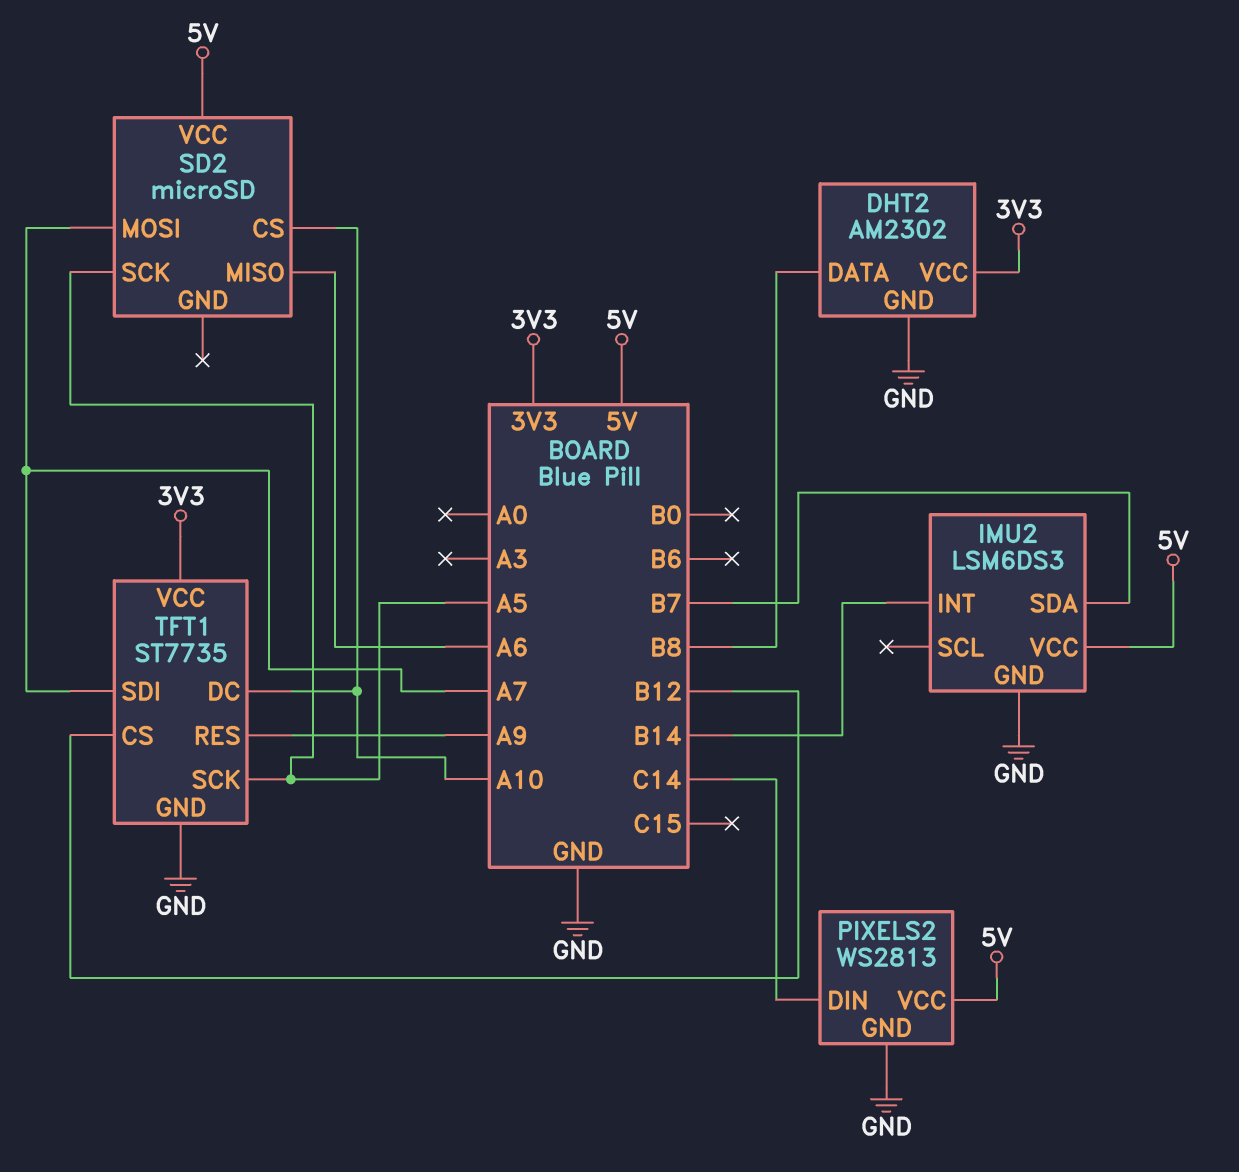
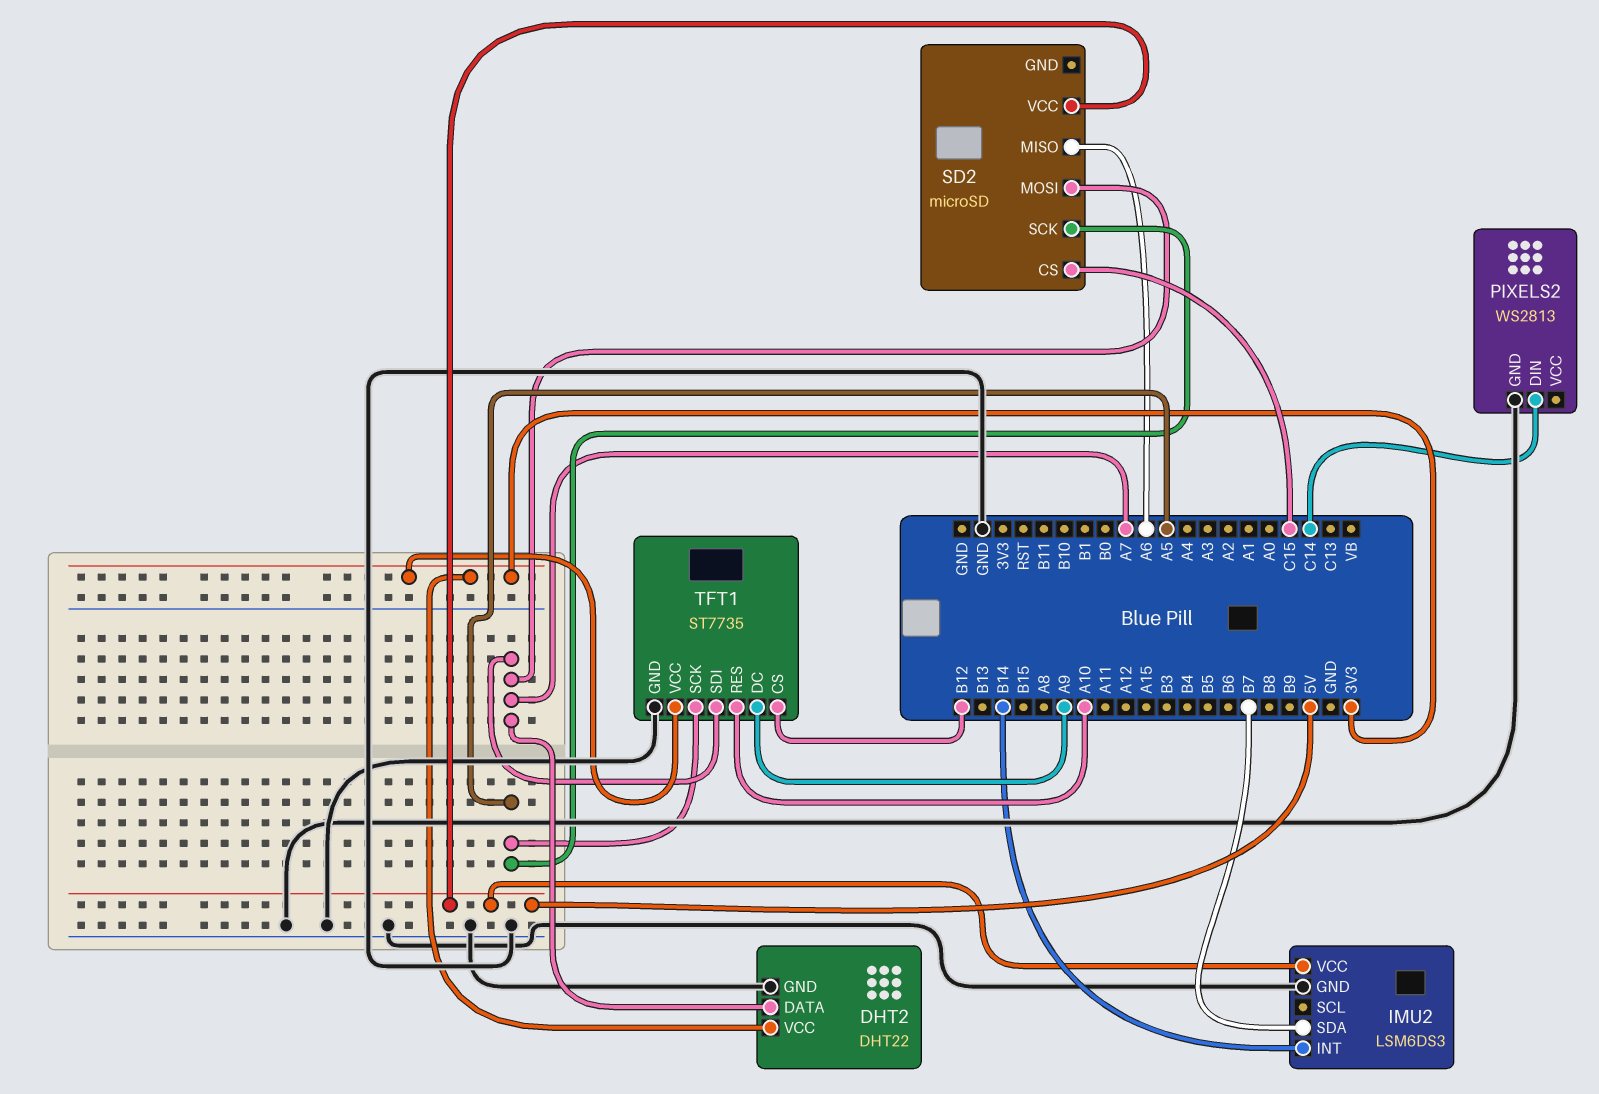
DHT2: AM2302 -> DHT22
DHT2 pin DATA: B8 -> A7
PIXELS2 pin VCC: 5V -> none
SD2 pin CS: A10 -> C15
TFT1 pin DC: A10 -> A9
TFT1 pin RES: A9 -> A10

